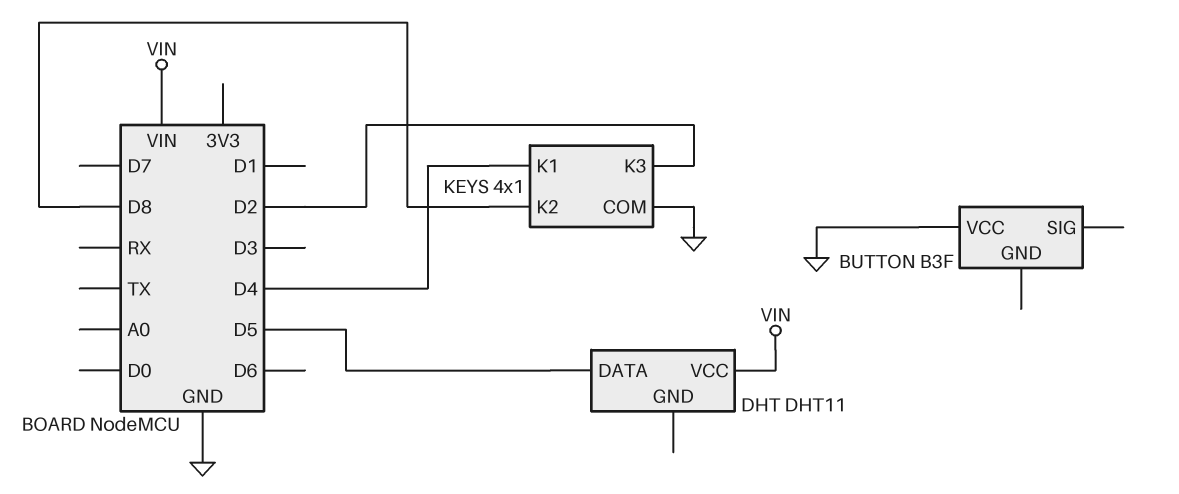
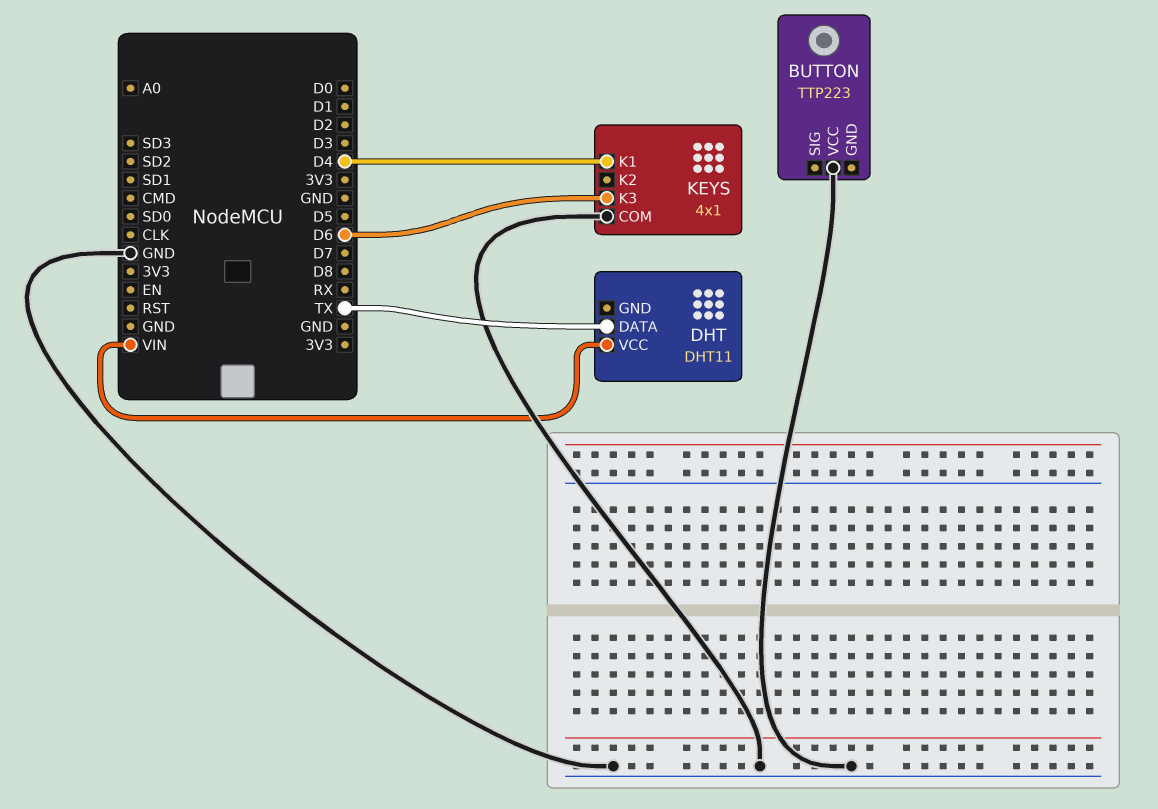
BUTTON: B3F -> TTP223
DHT pin DATA: D5 -> TX
KEYS pin K2: D8 -> none
KEYS pin K3: D2 -> D6

